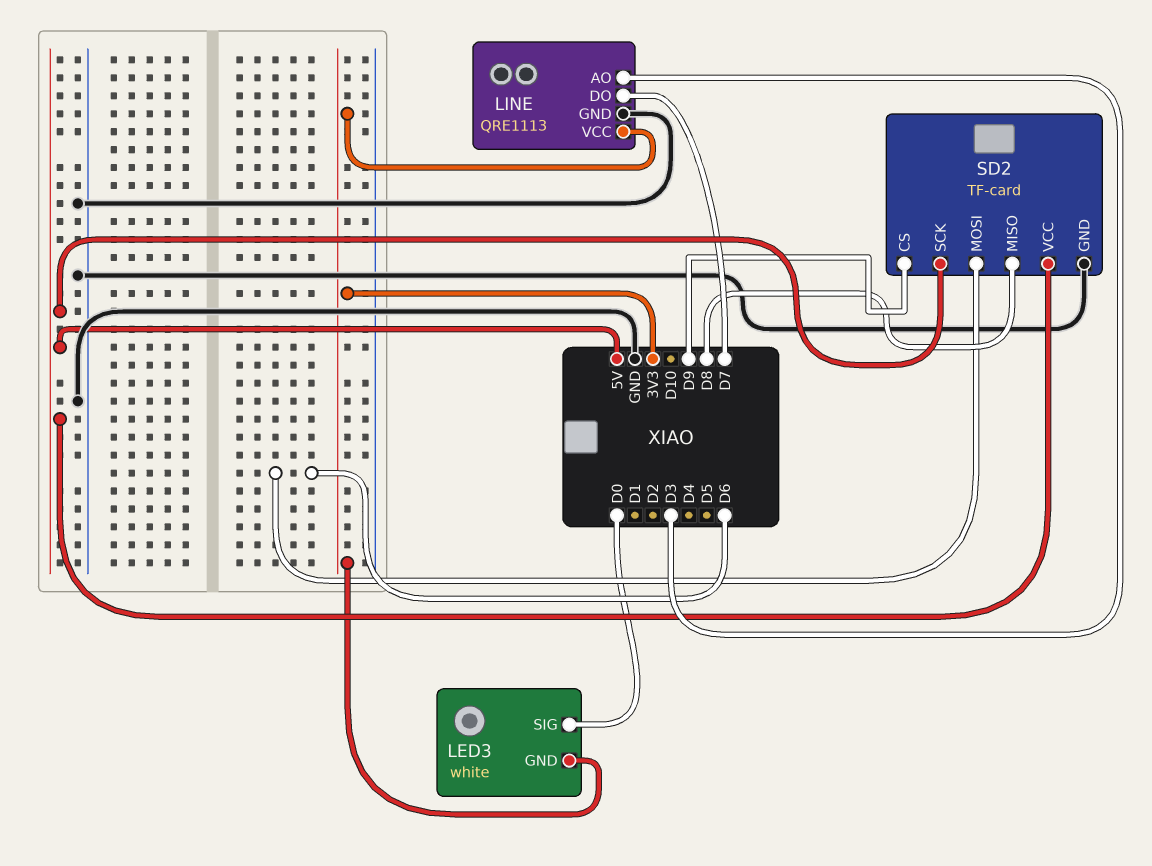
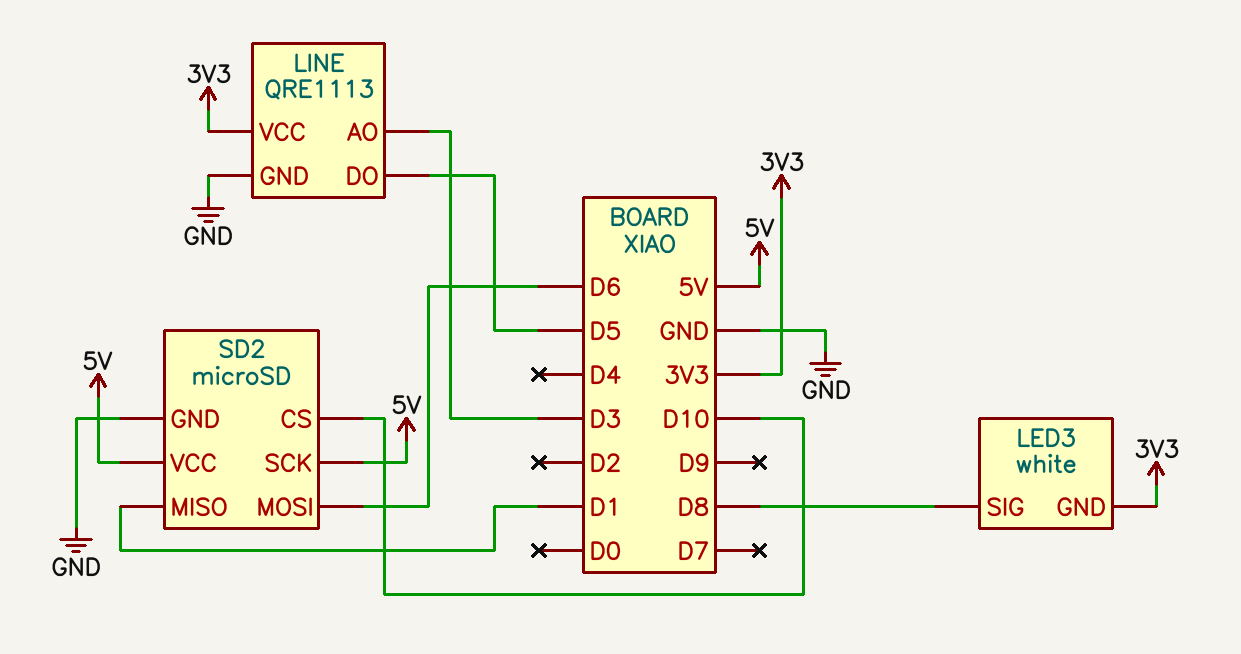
LED3 pin SIG: D0 -> D8
LINE pin DO: D7 -> D5
SD2: TF-card -> microSD
SD2 pin CS: D9 -> D10
SD2 pin MISO: D8 -> D1

